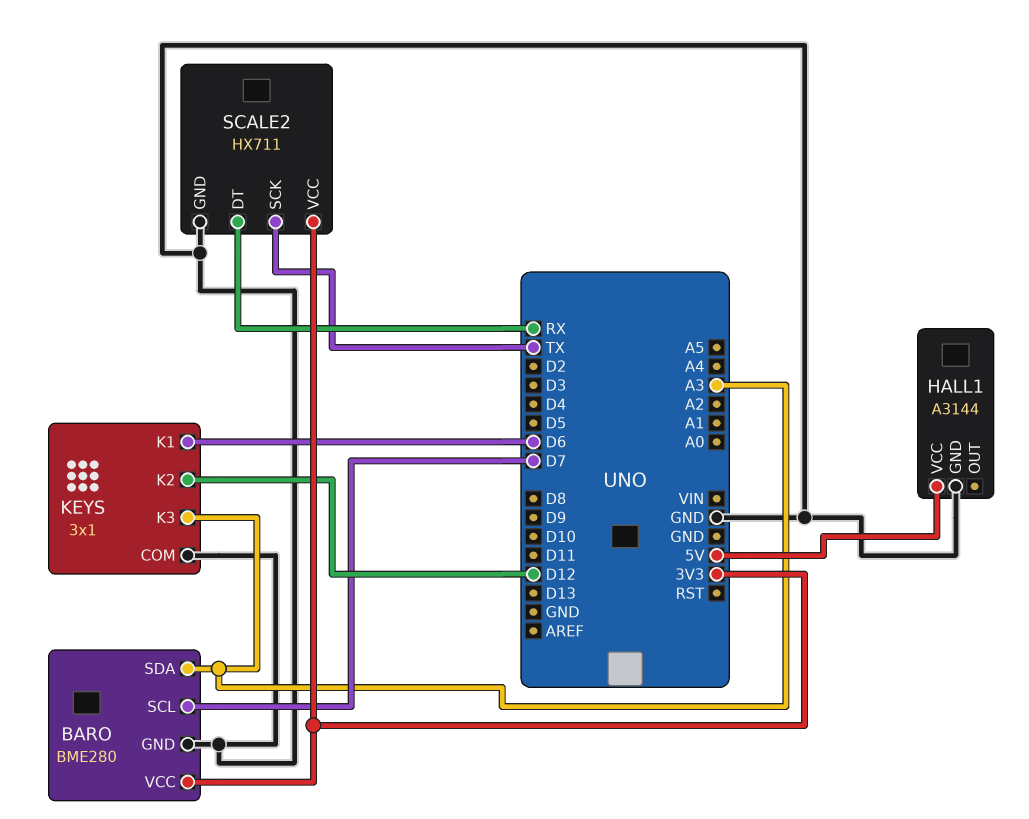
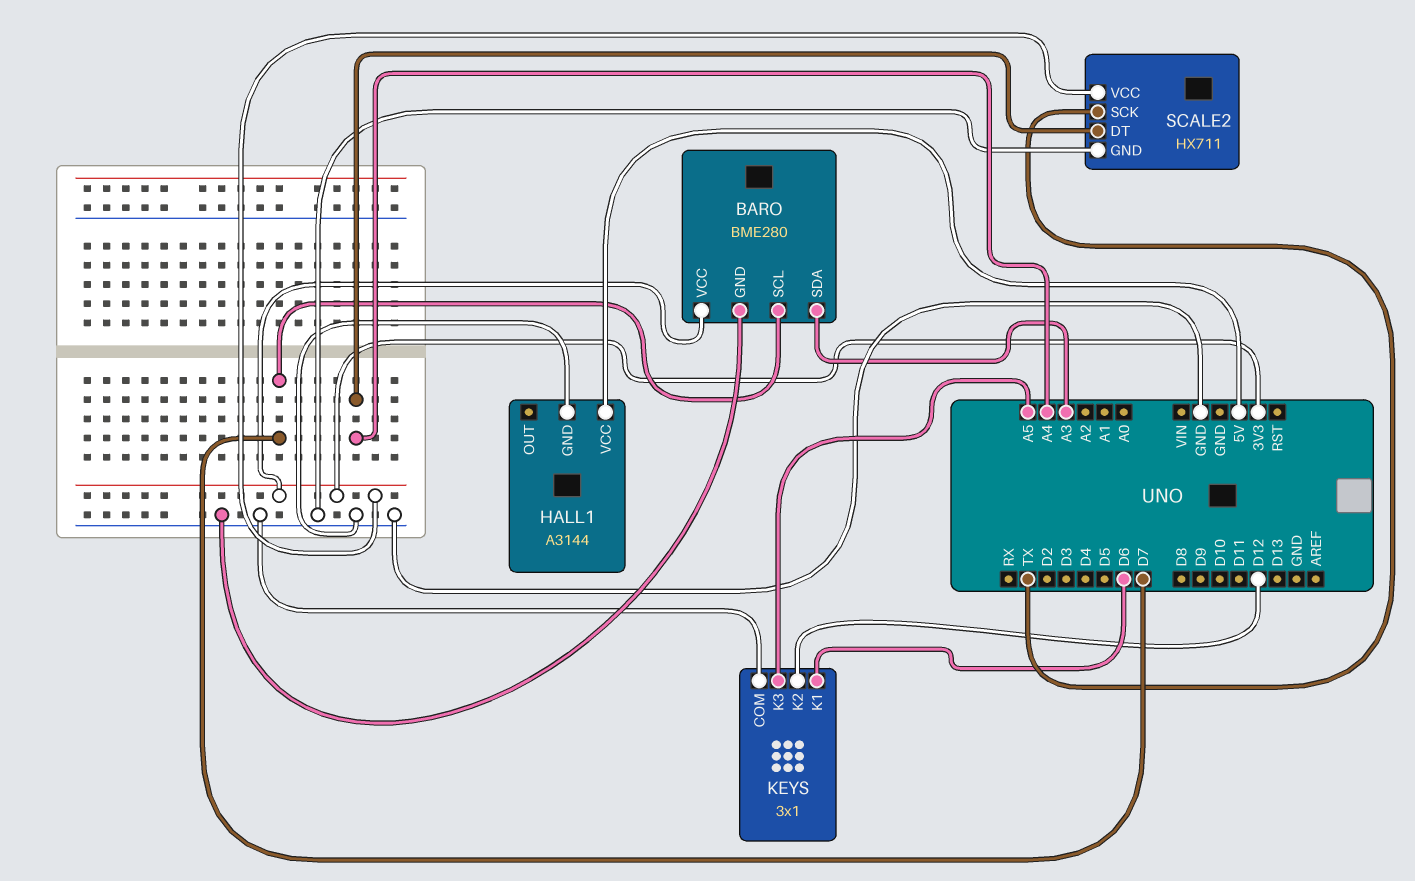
KEYS pin K3: A3 -> A5
SCALE2 pin DT: RX -> A4

